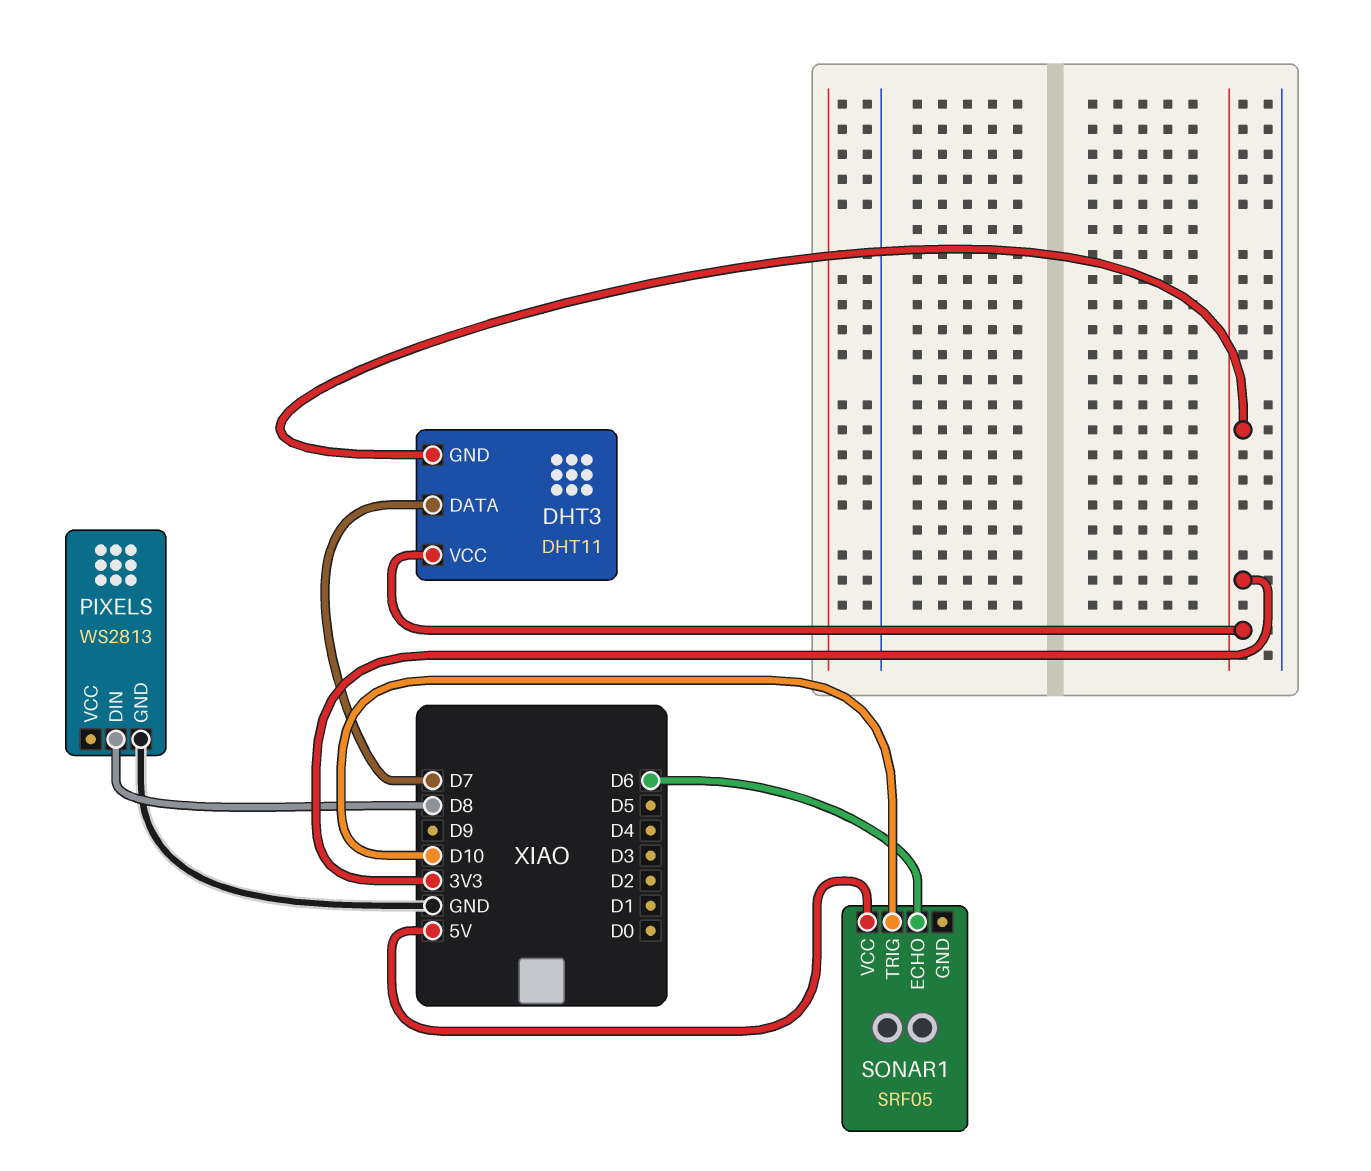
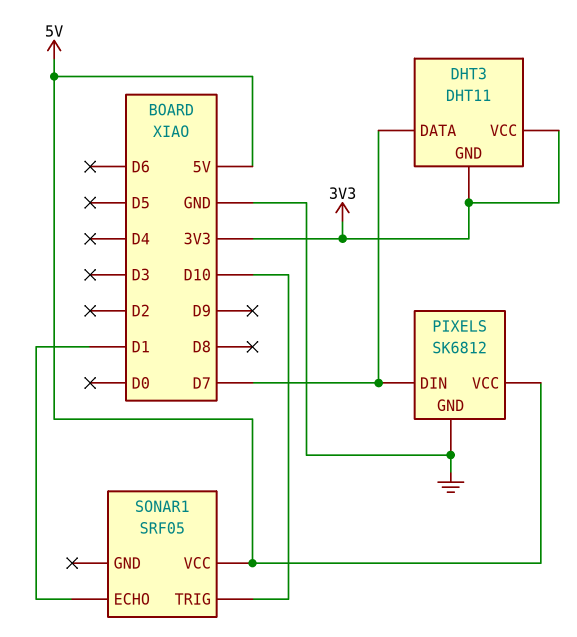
PIXELS: WS2813 -> SK6812
PIXELS pin DIN: D8 -> D7
PIXELS pin VCC: none -> 5V
SONAR1 pin ECHO: D6 -> D1

